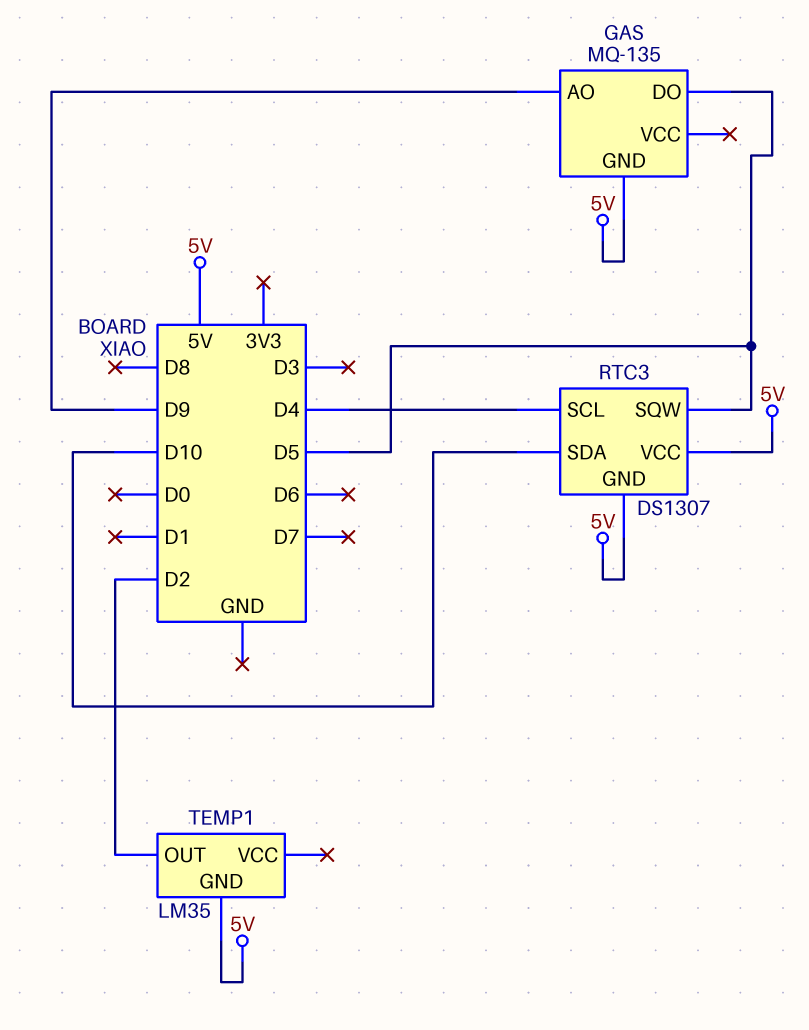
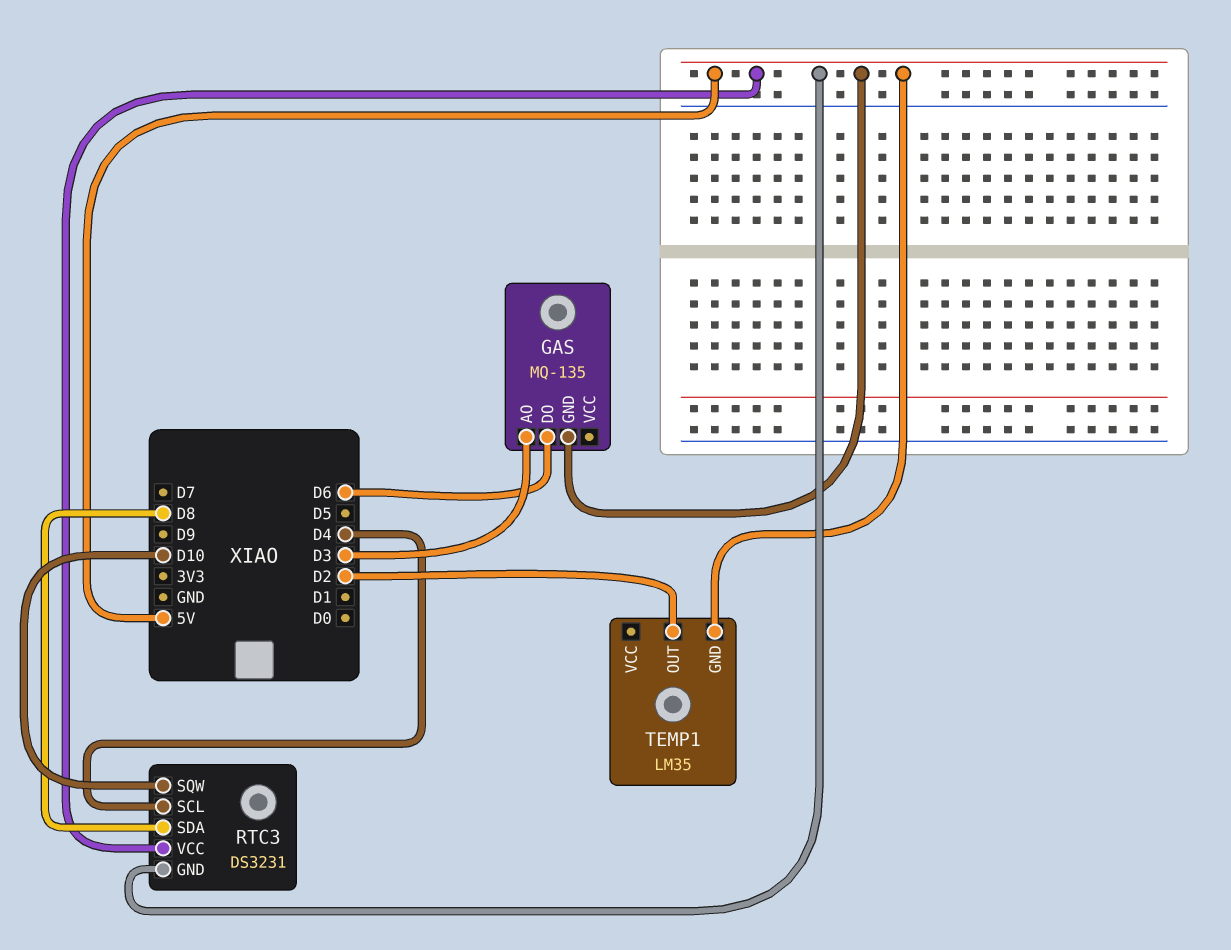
GAS pin AO: D9 -> D3
GAS pin DO: D5 -> D6
RTC3: DS1307 -> DS3231
RTC3 pin SDA: D10 -> D8
RTC3 pin SQW: D5 -> D10

